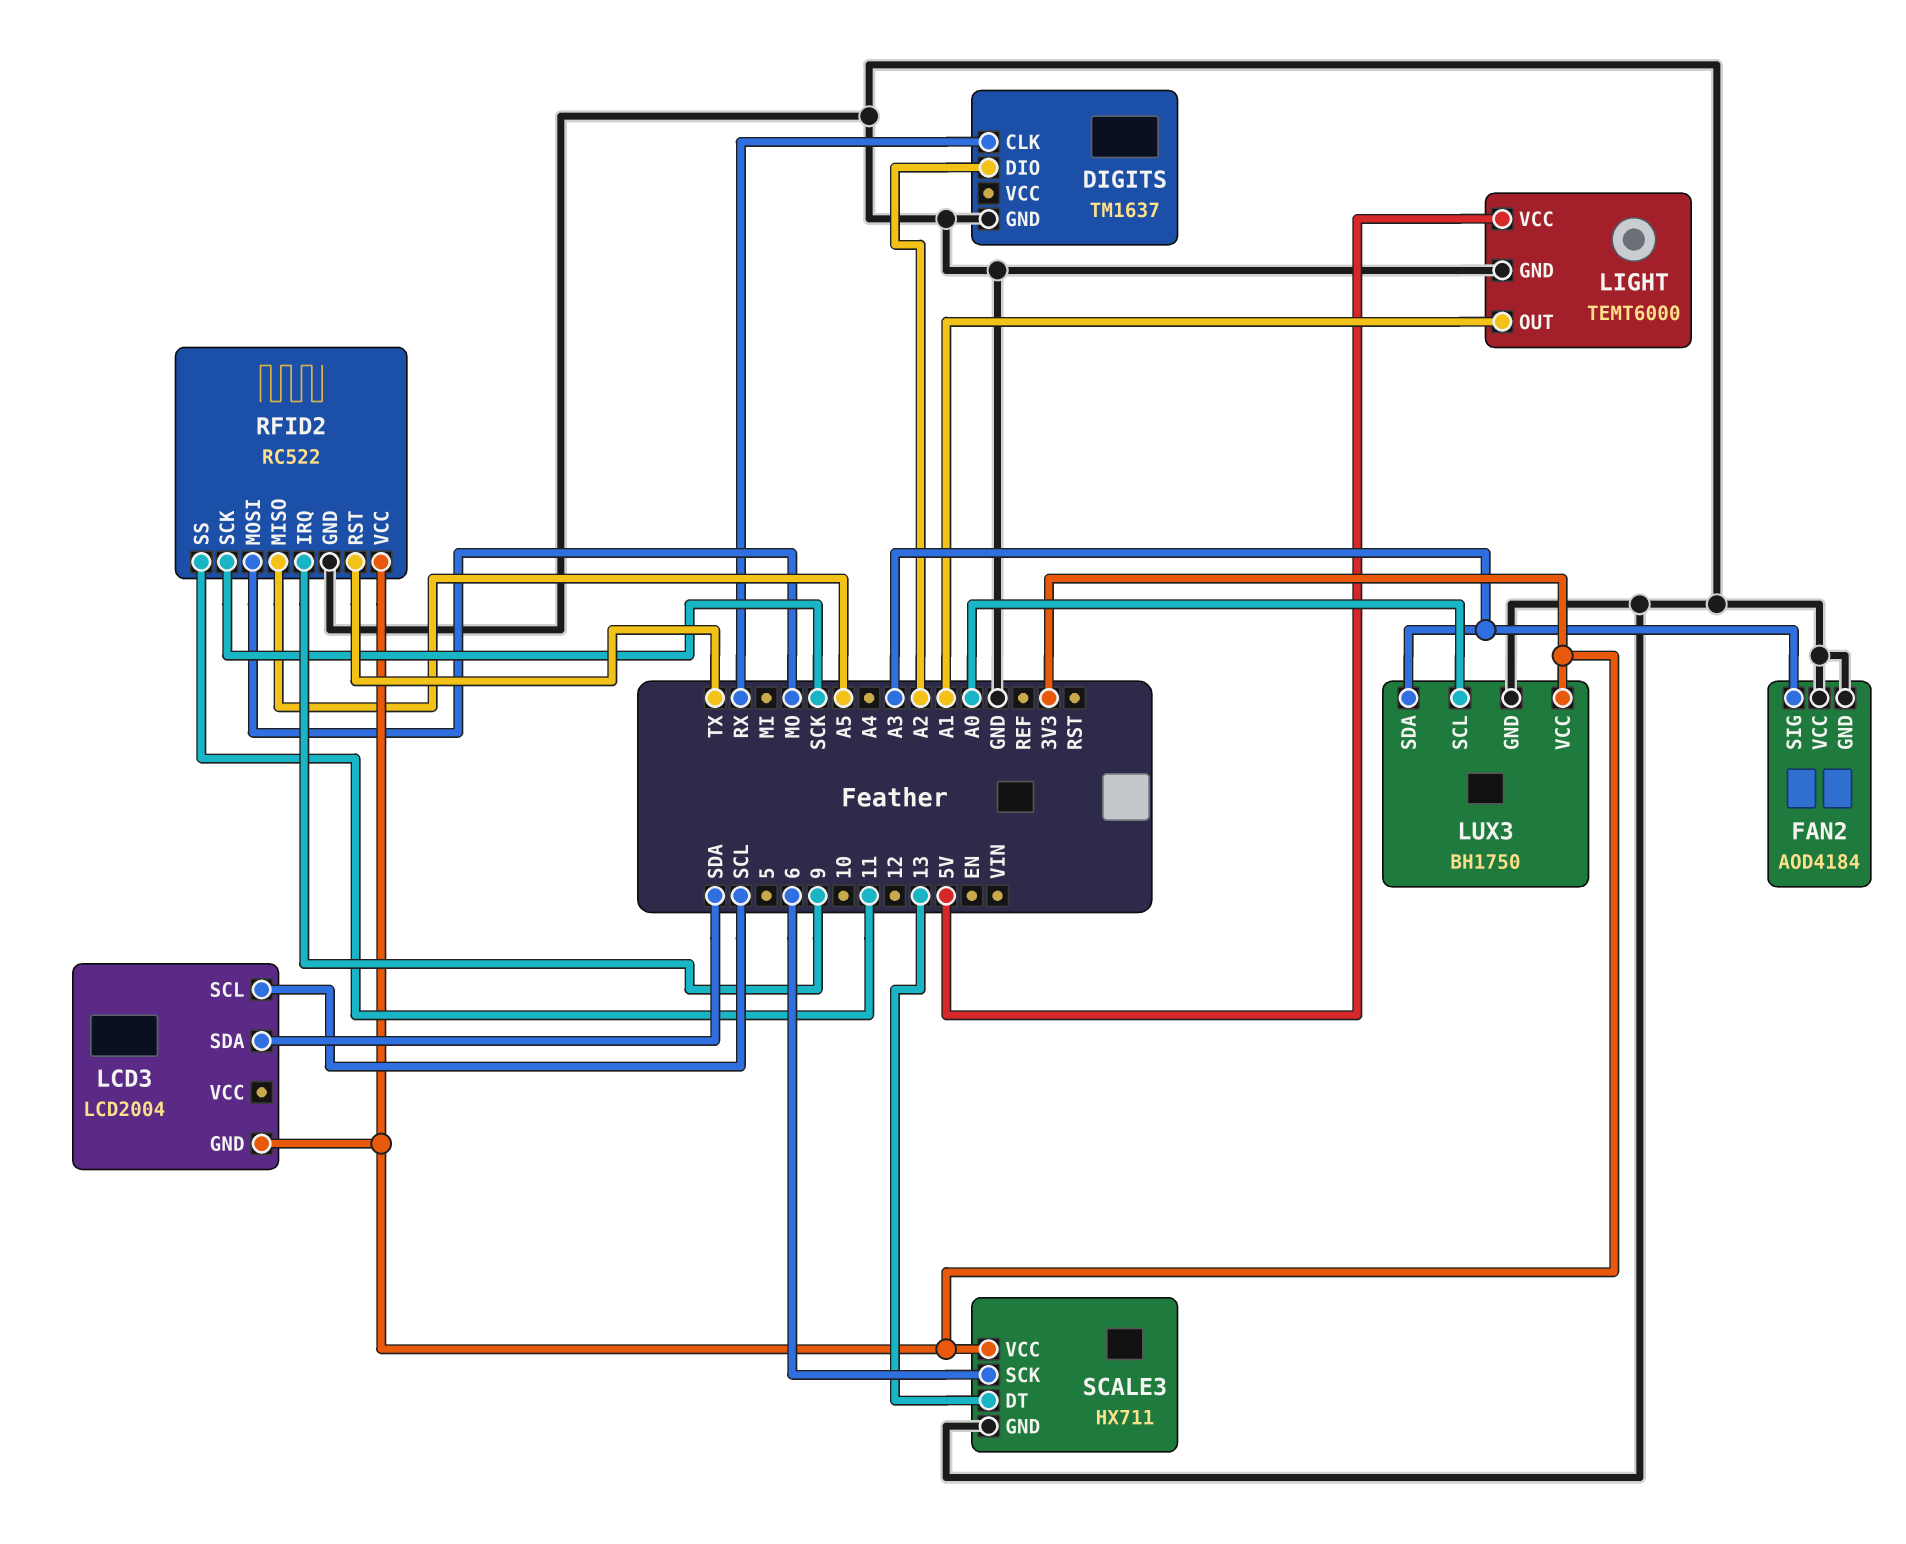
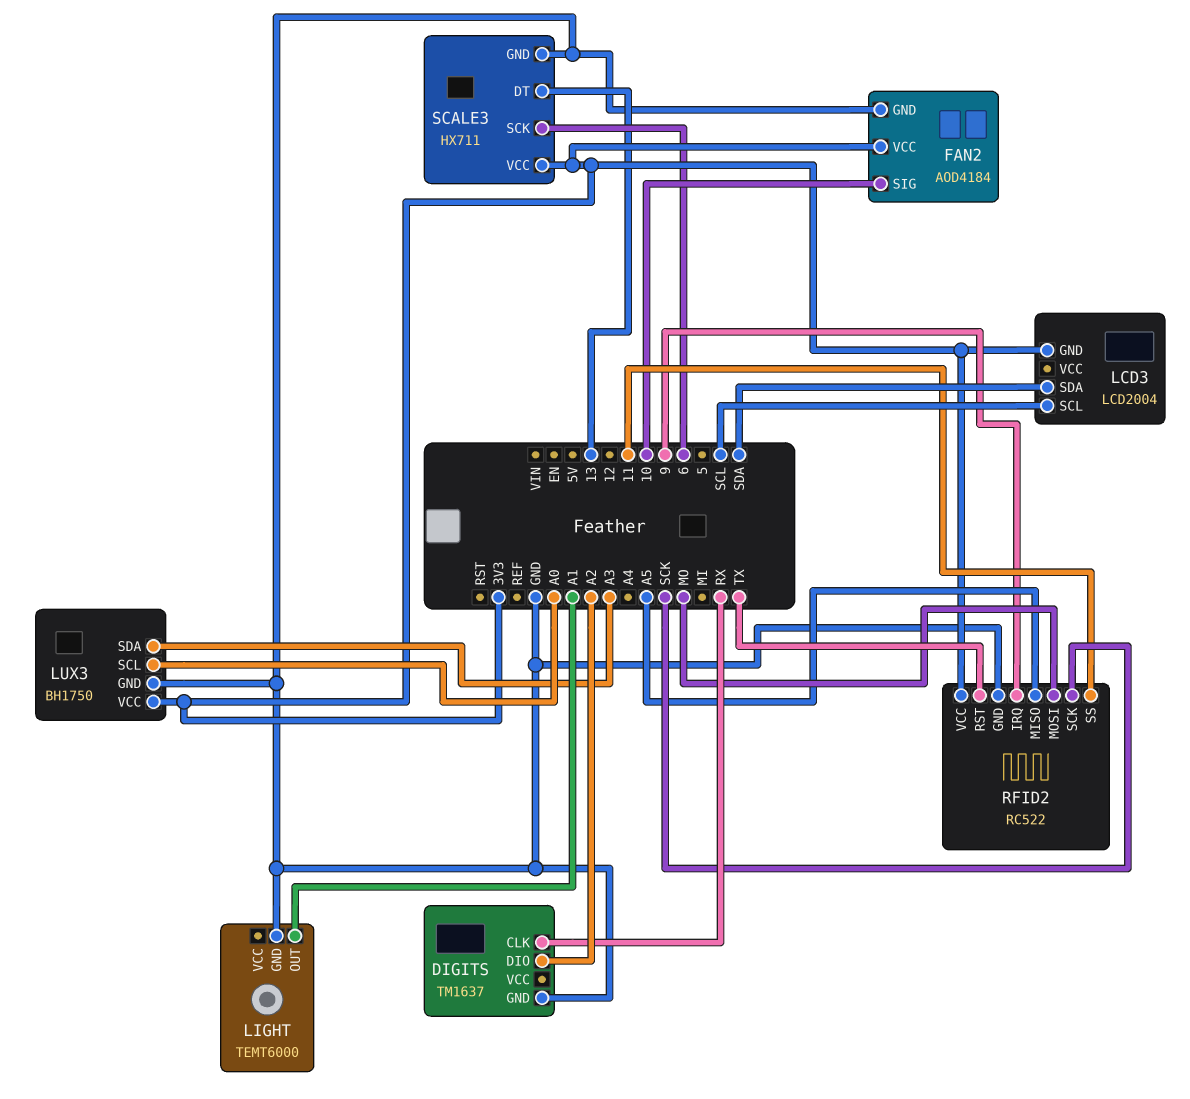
FAN2 pin SIG: A3 -> 10
FAN2 pin VCC: GND -> 3V3
LIGHT pin VCC: 5V -> none

